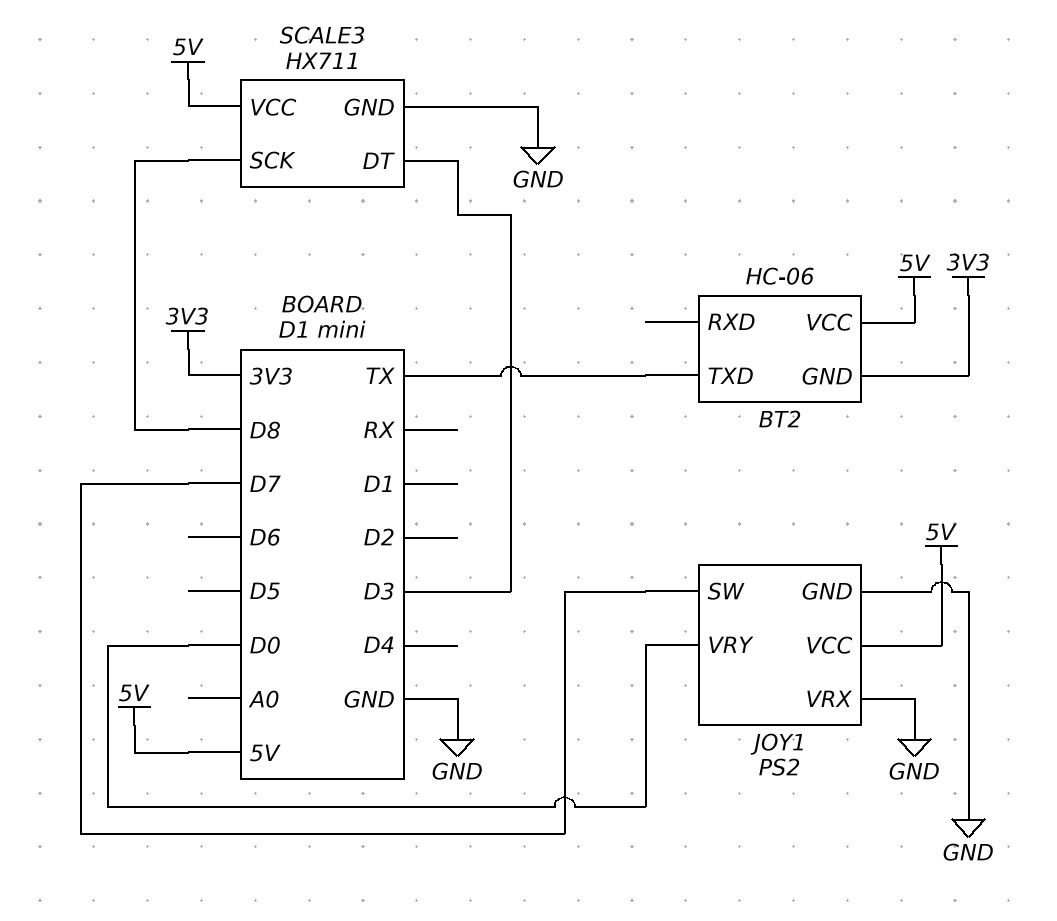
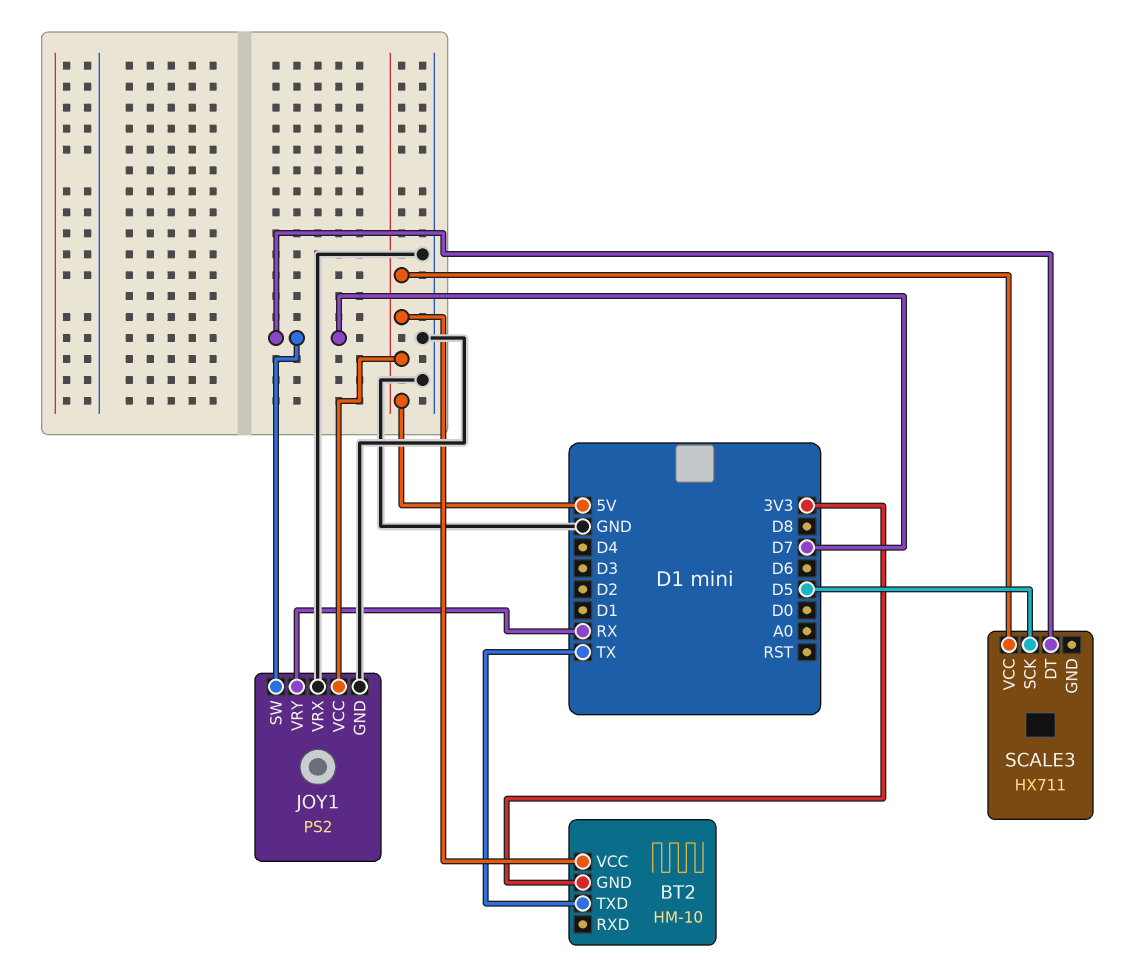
BT2: HC-06 -> HM-10
JOY1 pin VRY: D0 -> RX
SCALE3 pin DT: D3 -> D7
SCALE3 pin GND: GND -> none
SCALE3 pin SCK: D8 -> D5

